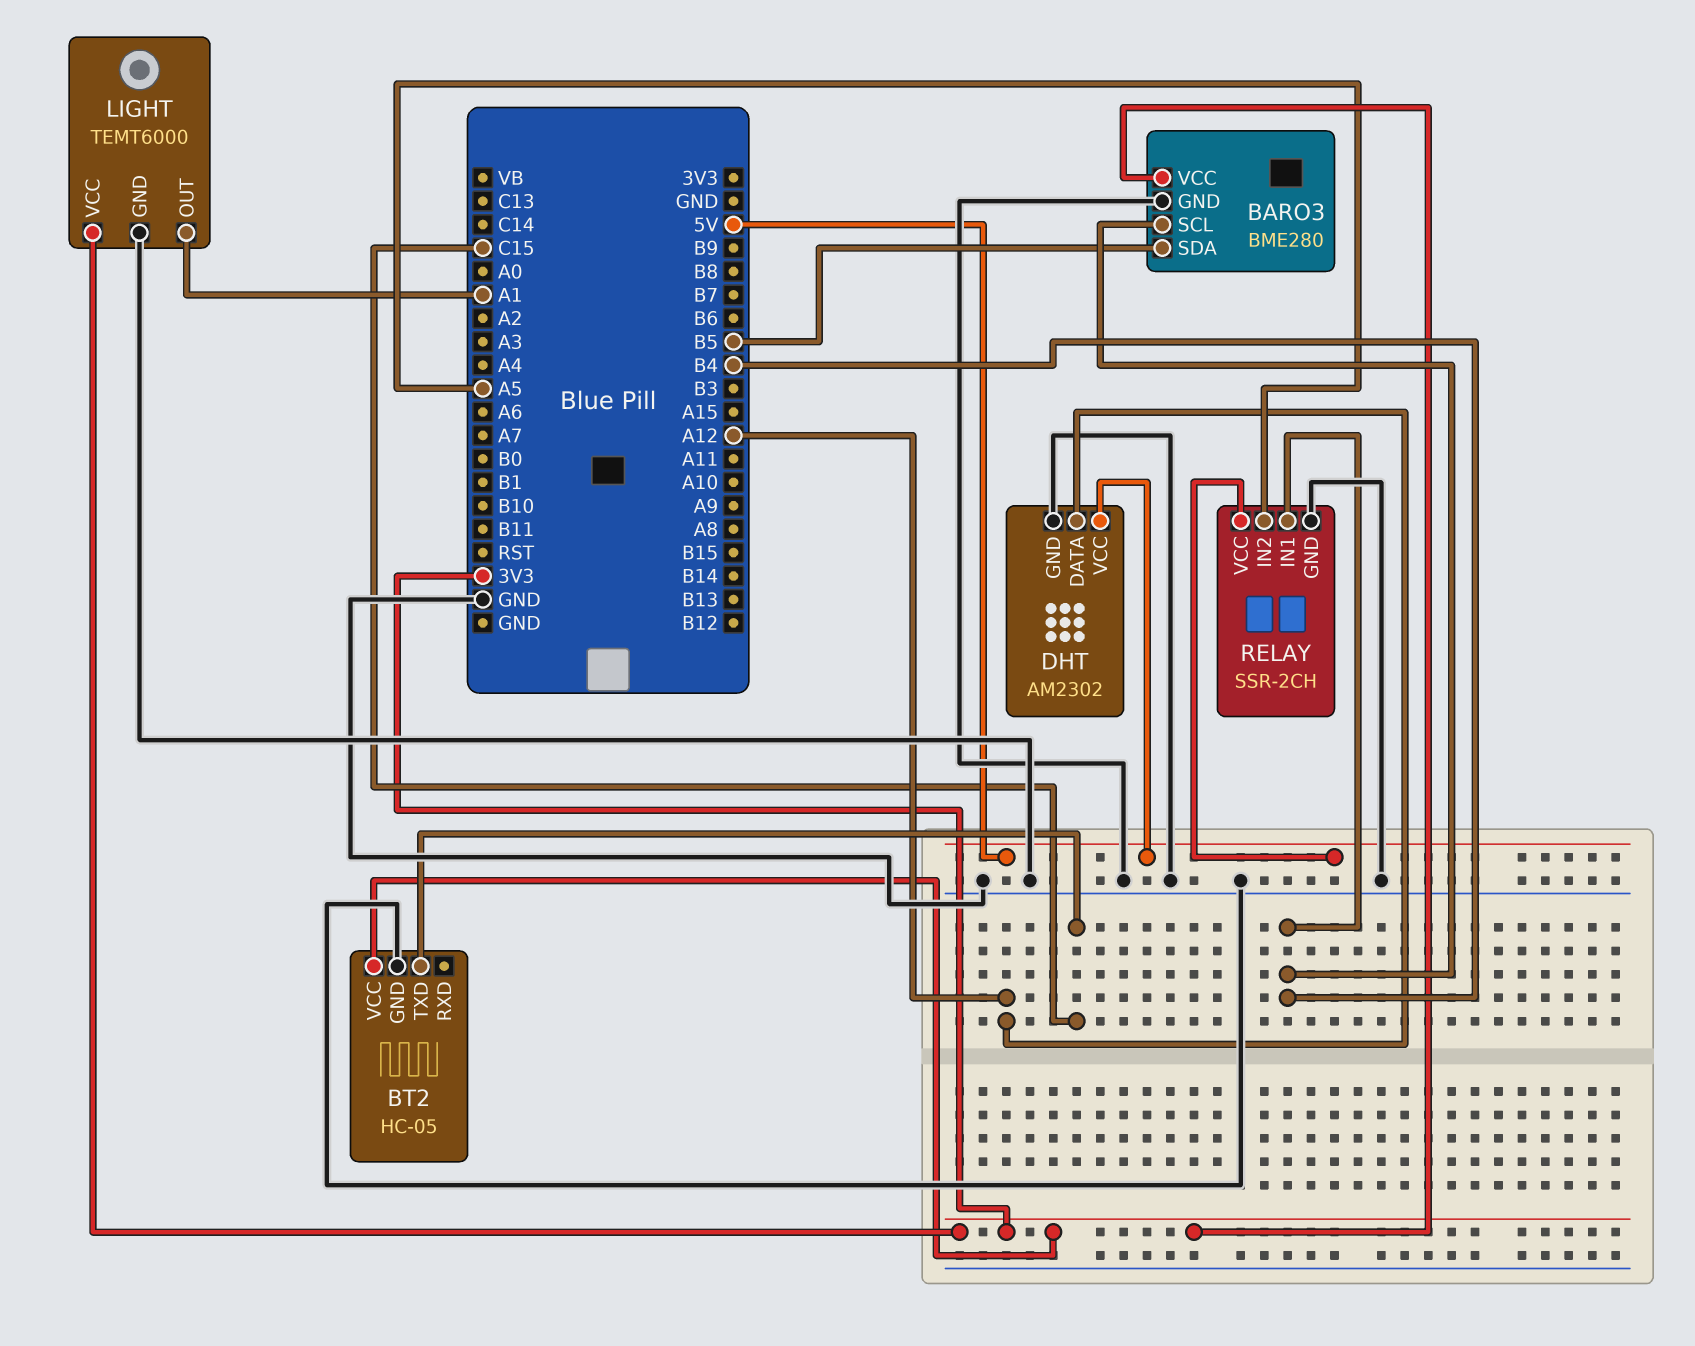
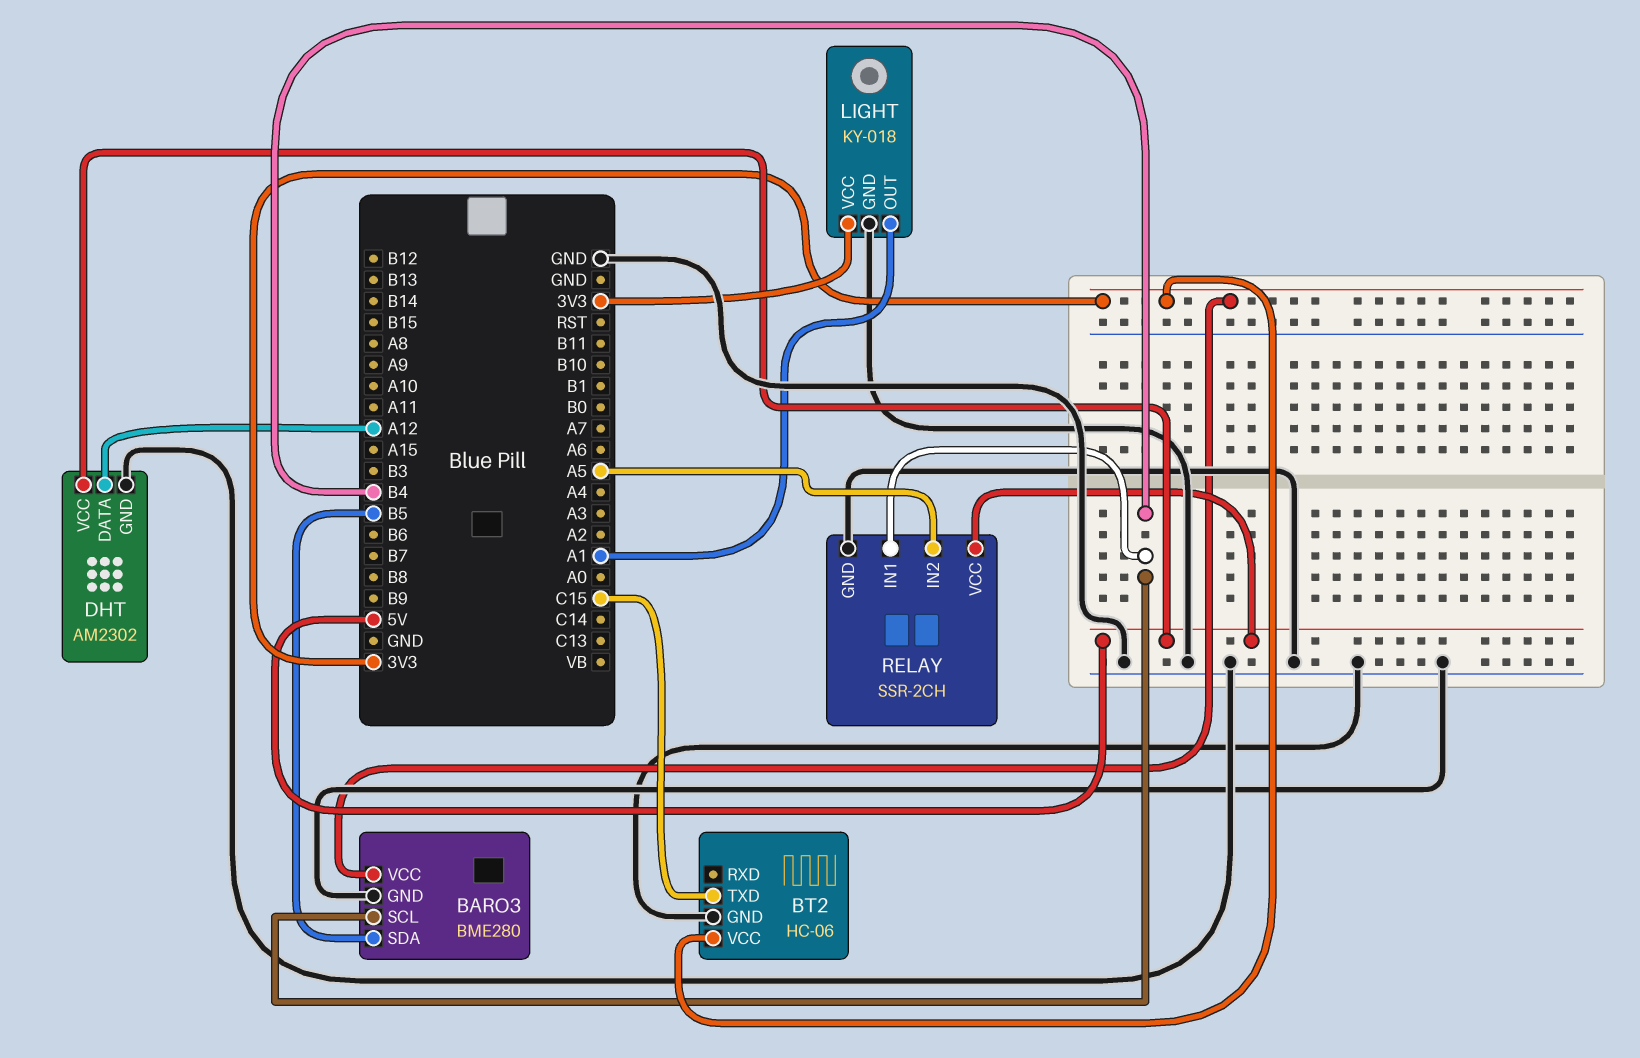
BT2: HC-05 -> HC-06
LIGHT: TEMT6000 -> KY-018

